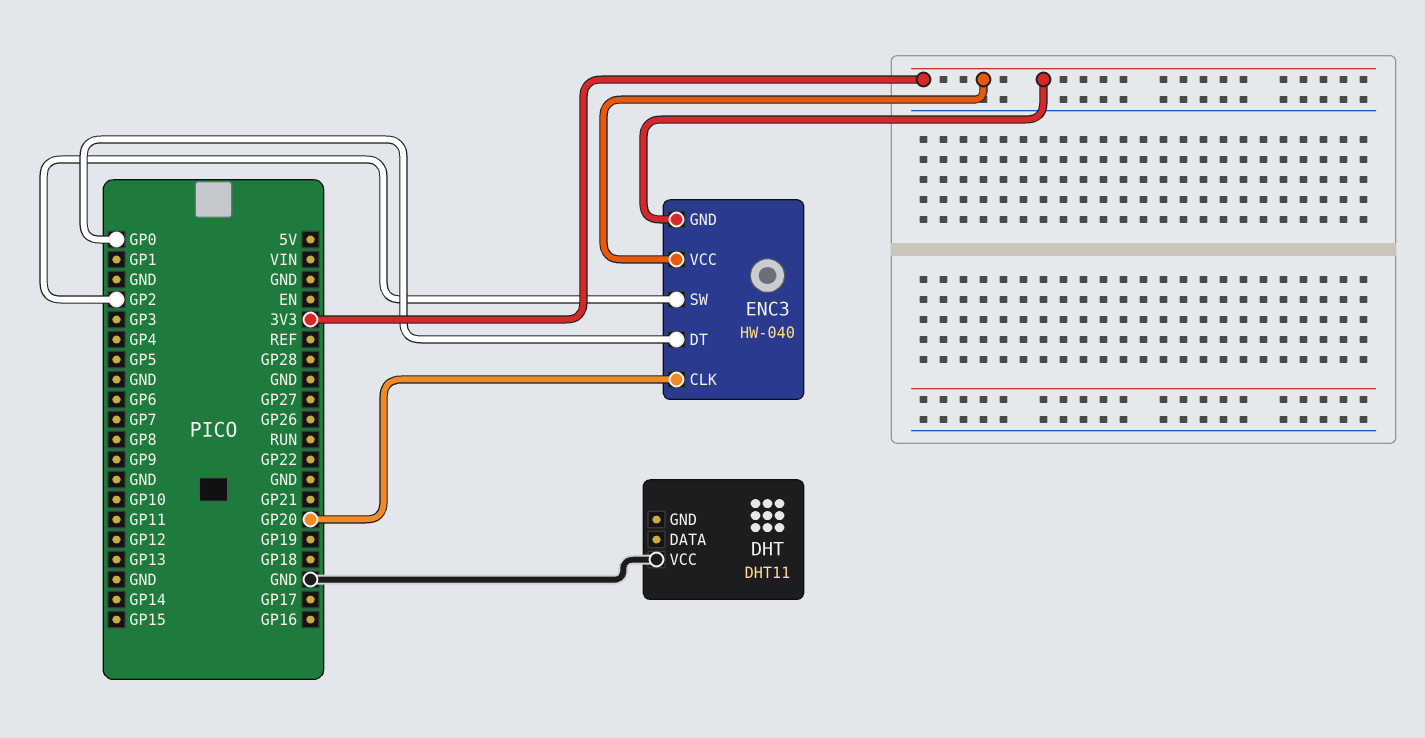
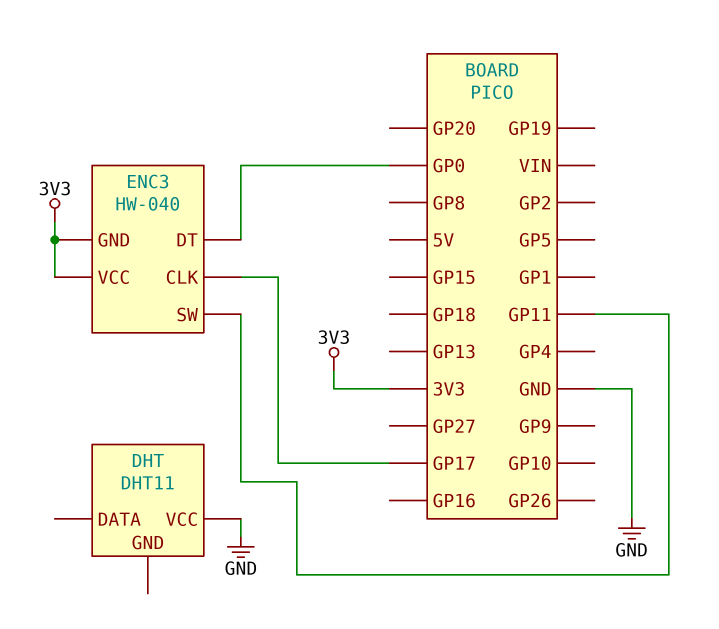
ENC3 pin CLK: GP20 -> GP17
ENC3 pin SW: GP2 -> GP11

